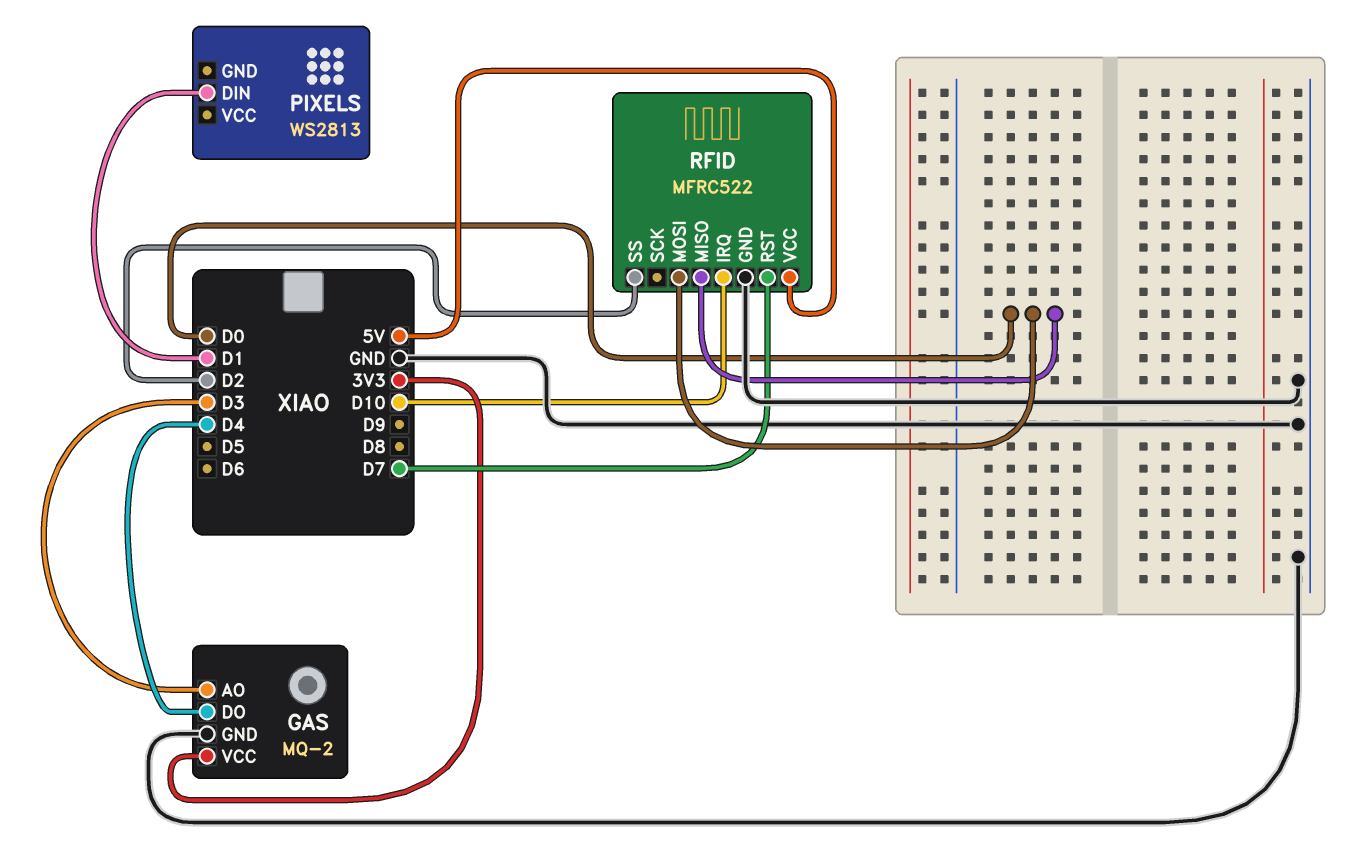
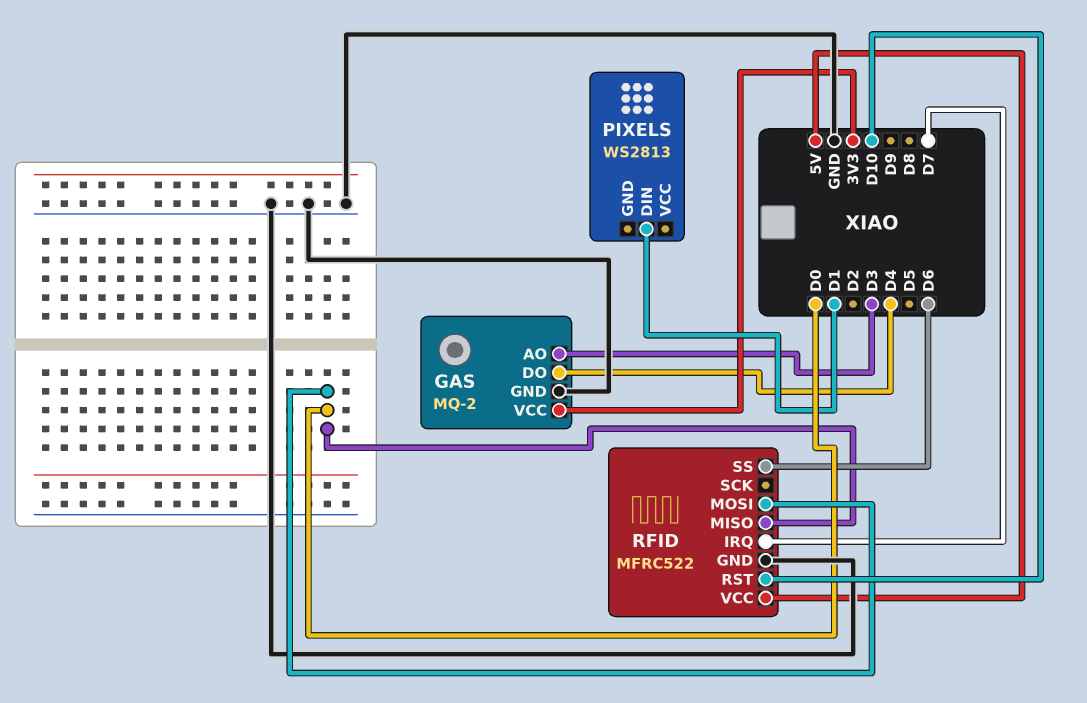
RFID pin IRQ: D10 -> D7
RFID pin RST: D7 -> D10
RFID pin SS: D2 -> D6

